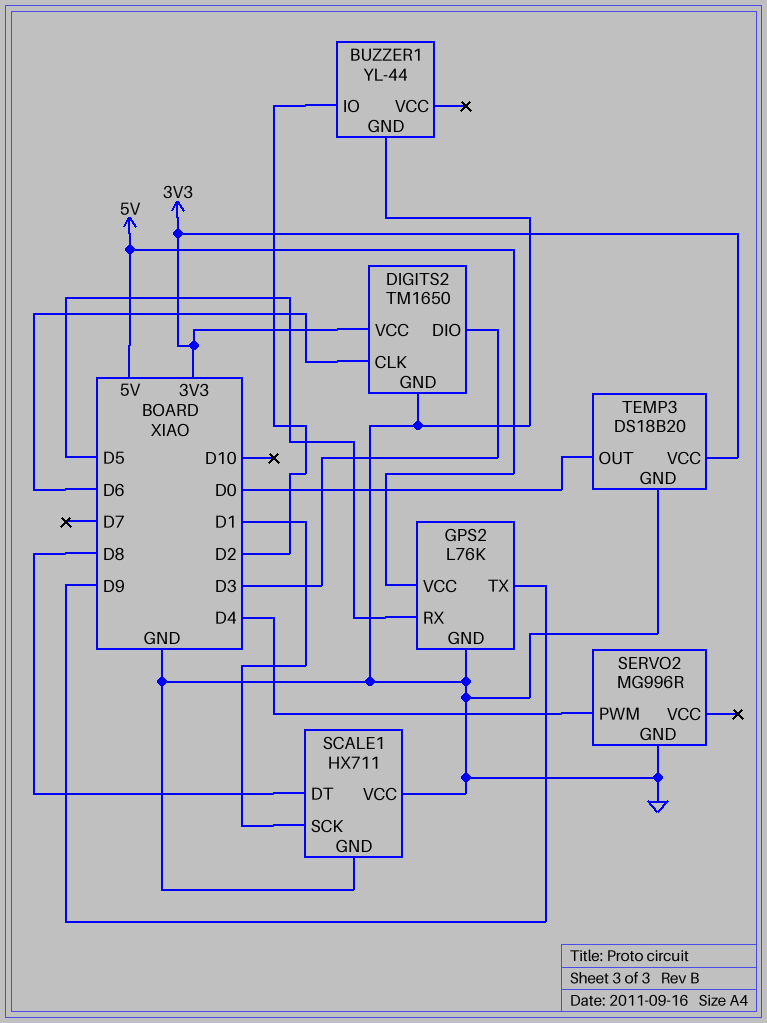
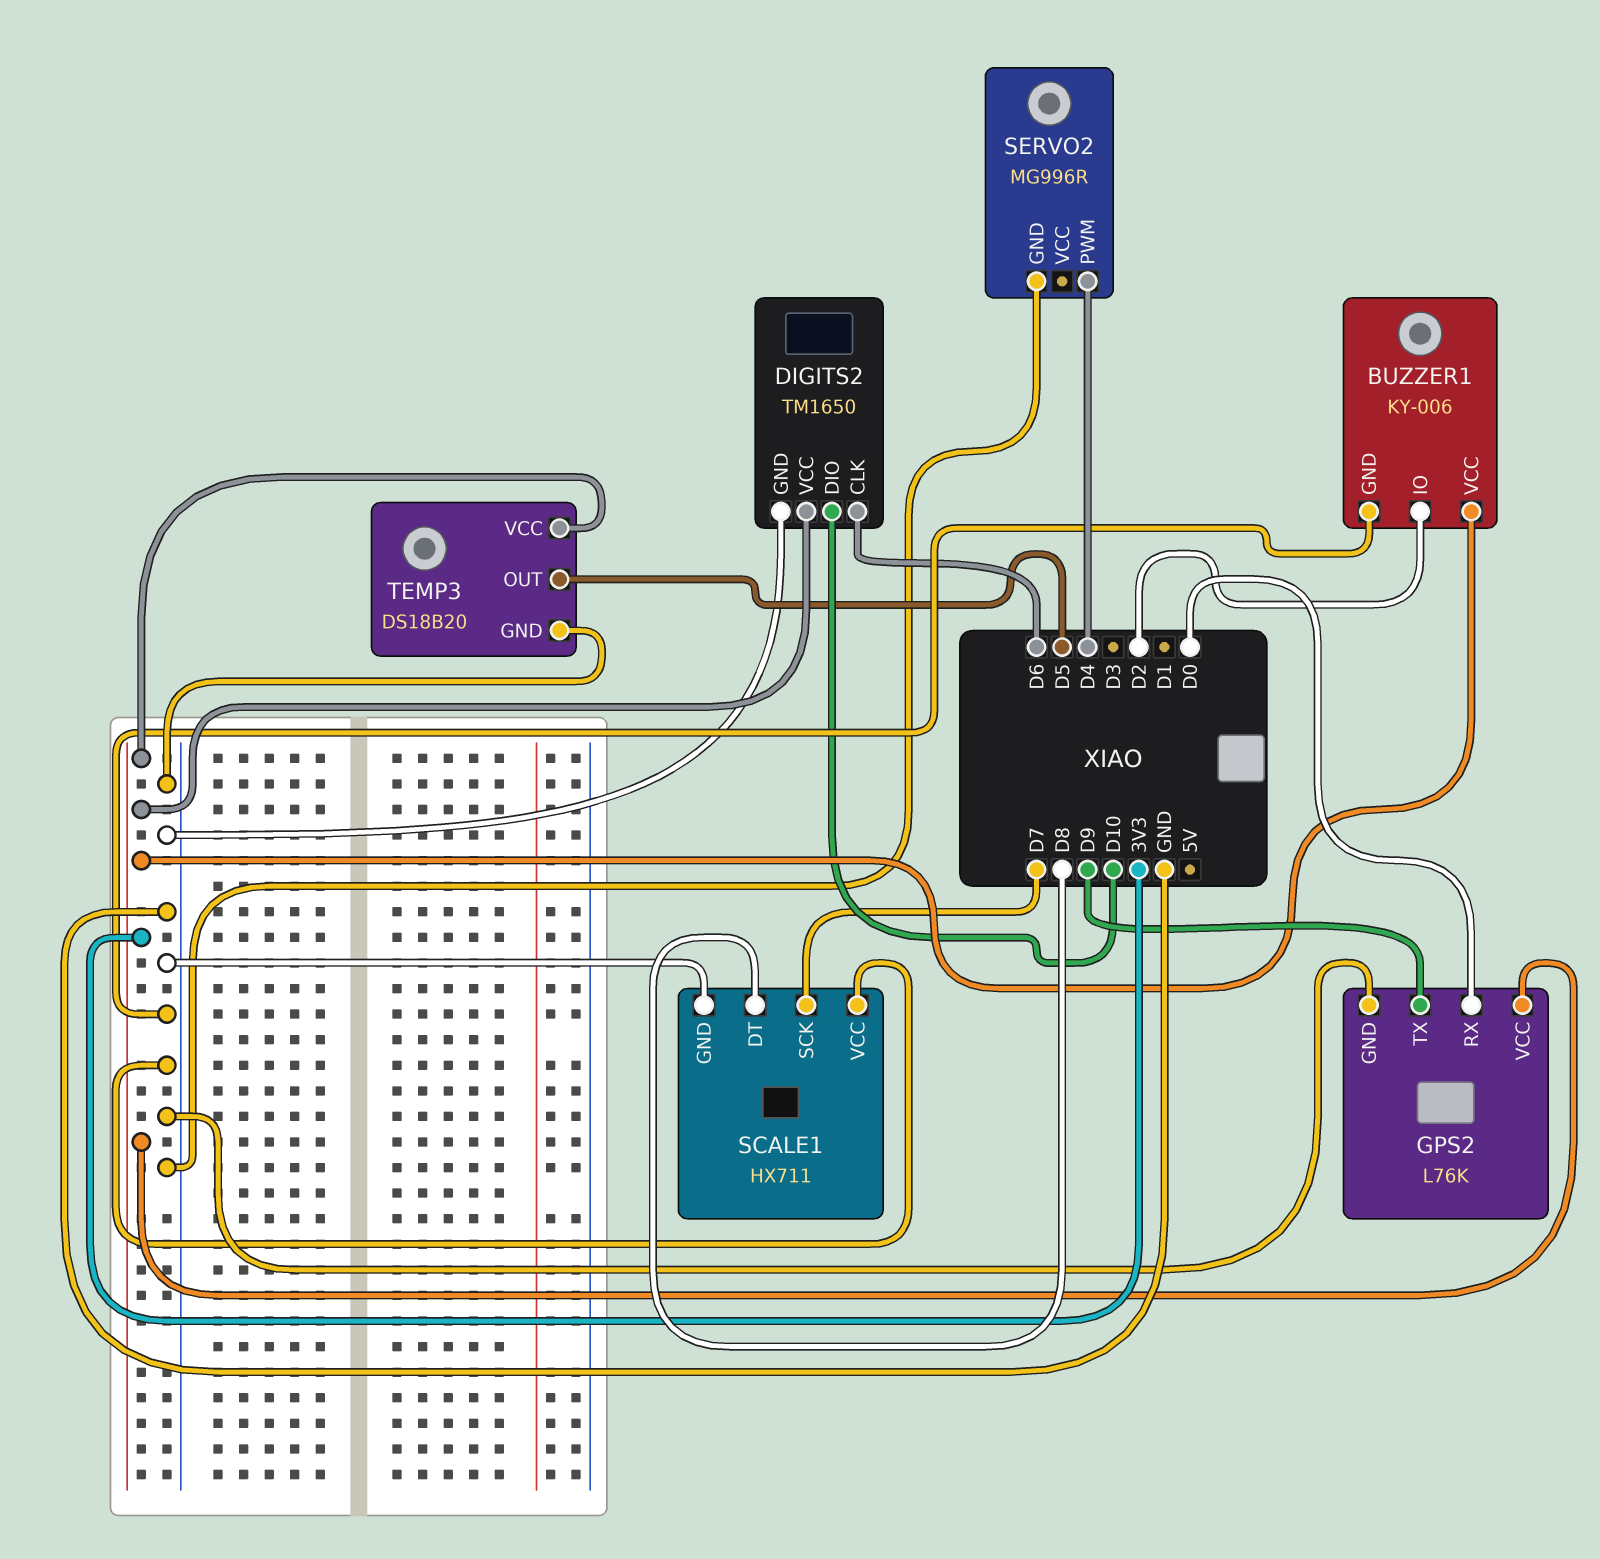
BUZZER1: YL-44 -> KY-006
BUZZER1 pin VCC: none -> 3V3
DIGITS2 pin DIO: D3 -> D10
GPS2 pin RX: D5 -> D0
GPS2 pin VCC: 5V -> 3V3
SCALE1 pin SCK: D1 -> D7
TEMP3 pin OUT: D0 -> D5

